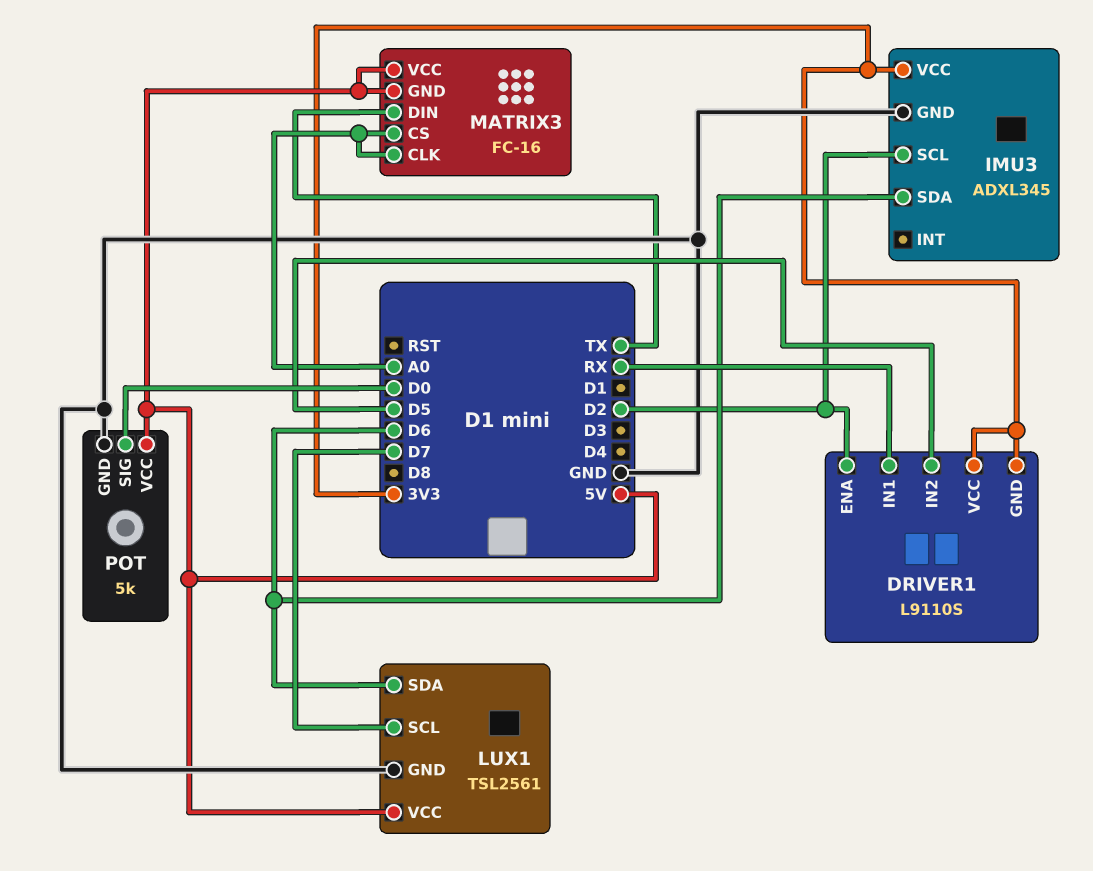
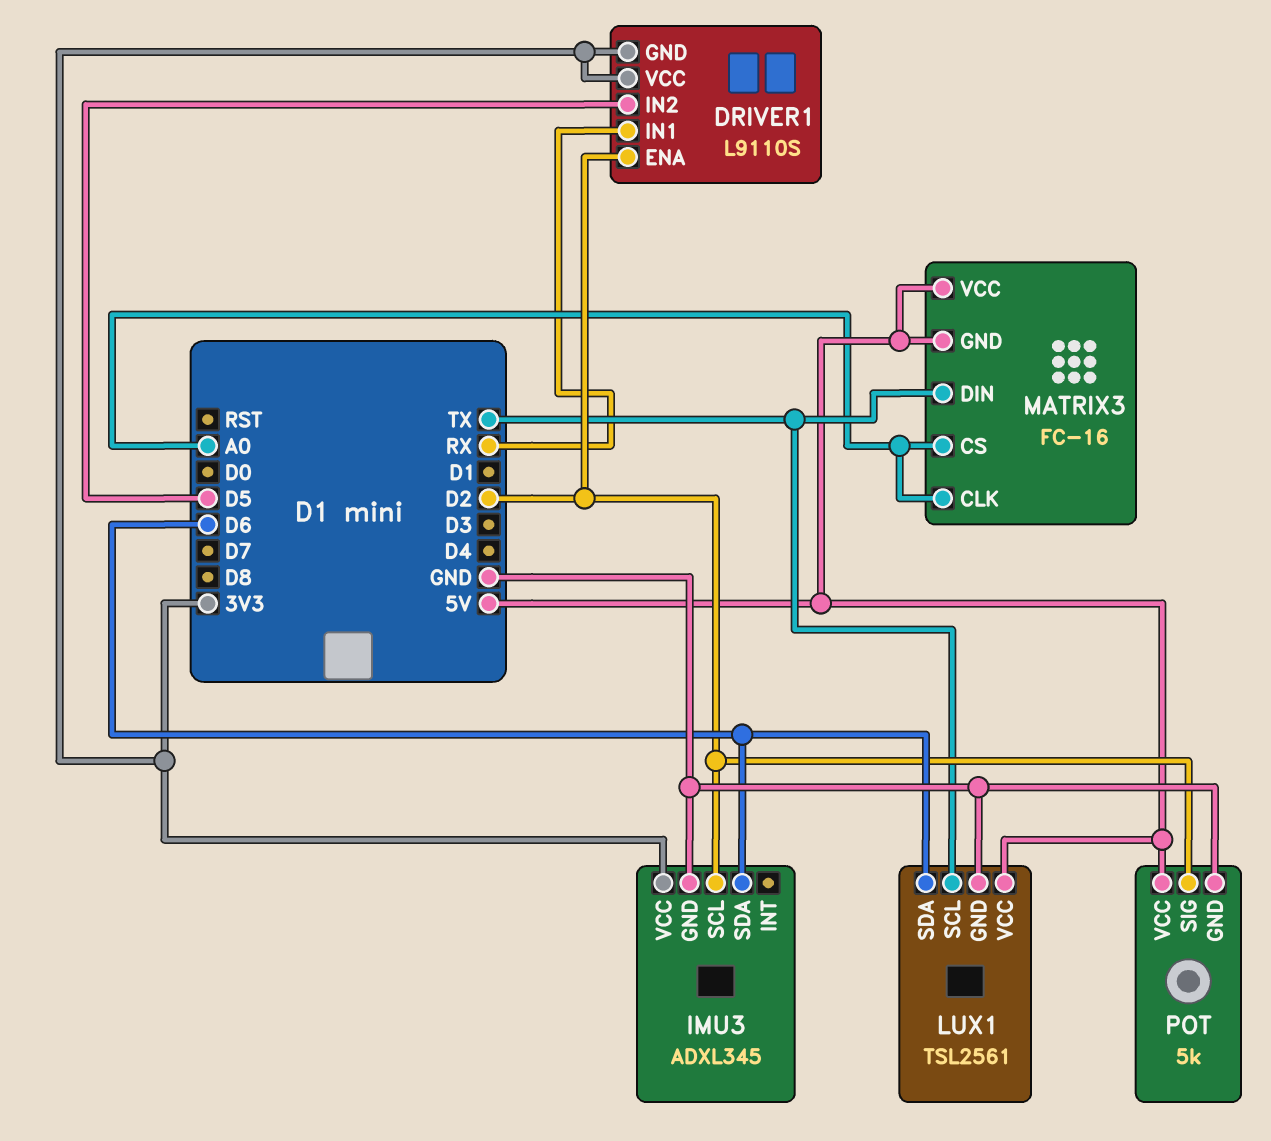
LUX1 pin SCL: D7 -> TX
POT pin SIG: D0 -> D2

